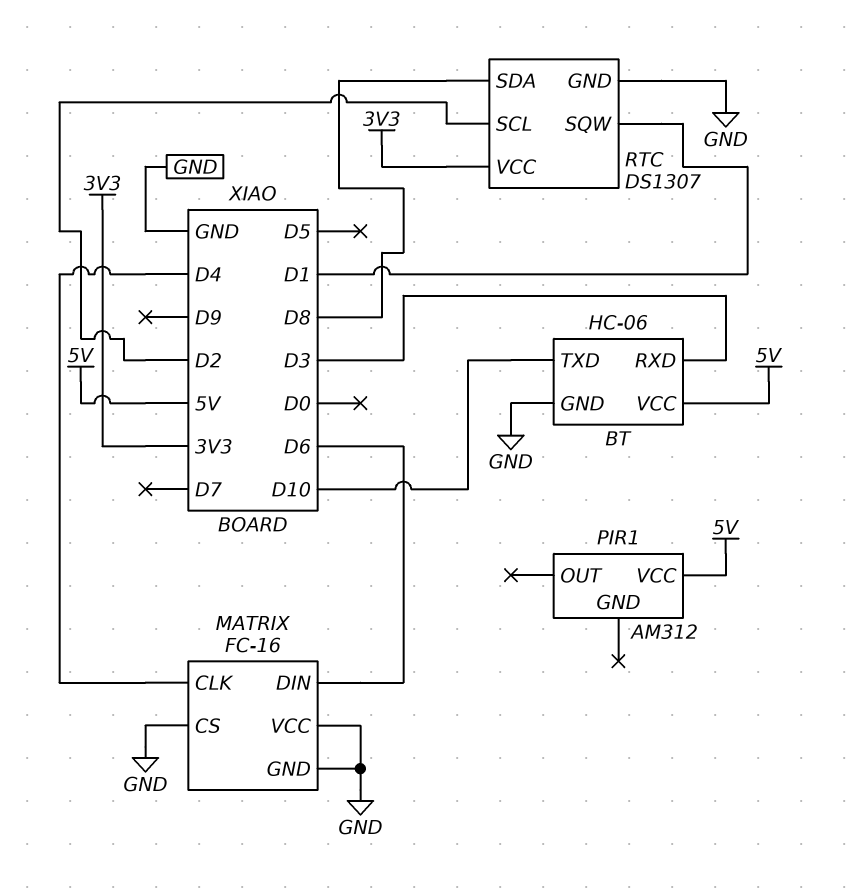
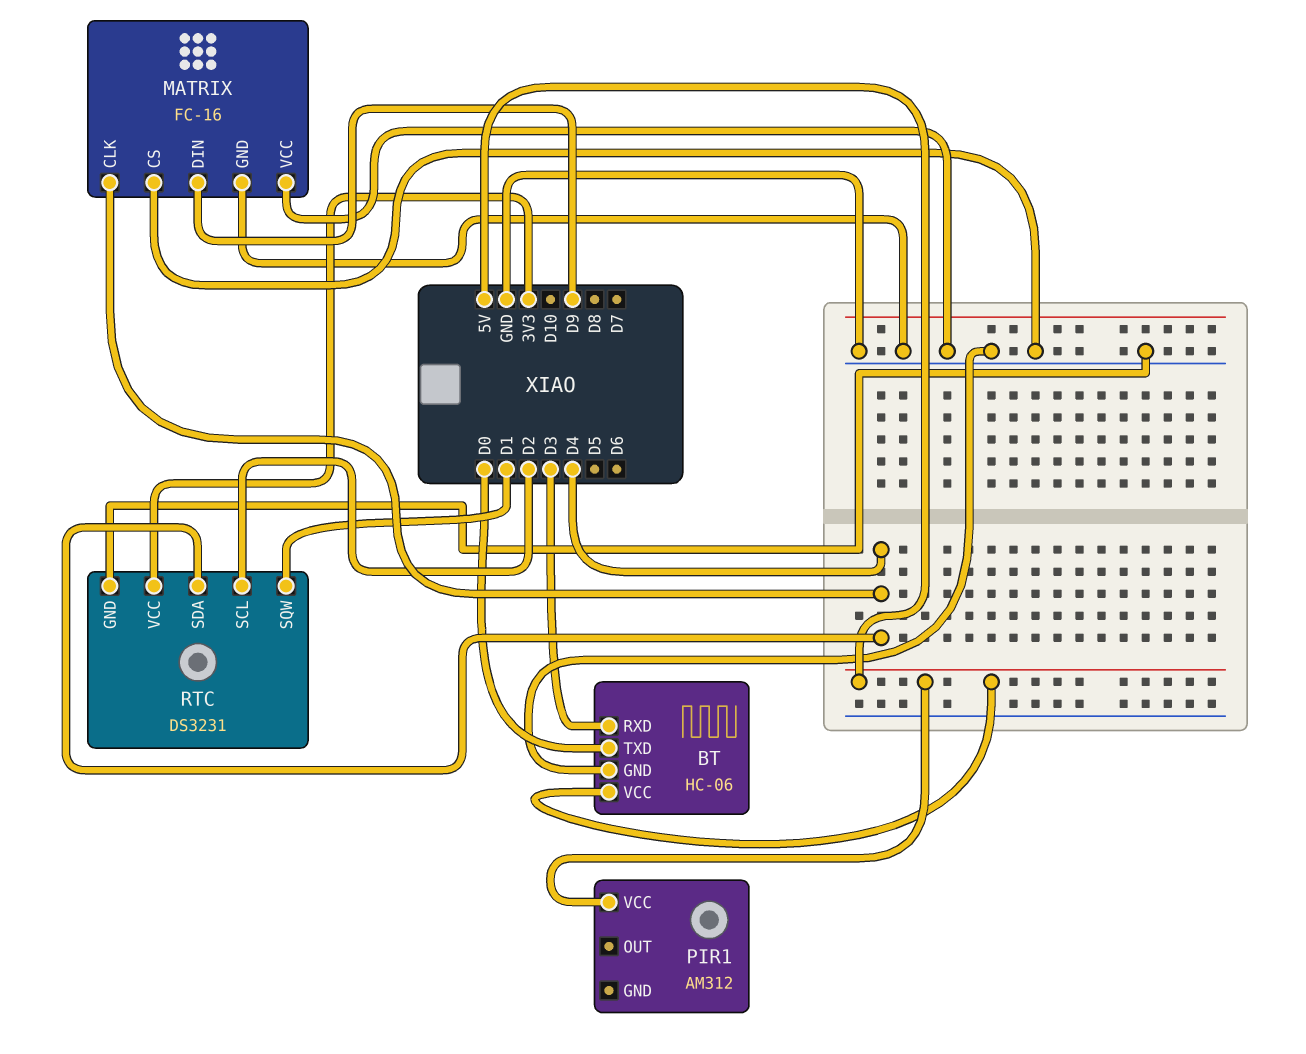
BT pin TXD: D10 -> D0
MATRIX pin DIN: D6 -> D9
RTC: DS1307 -> DS3231
RTC pin SDA: D8 -> D4

